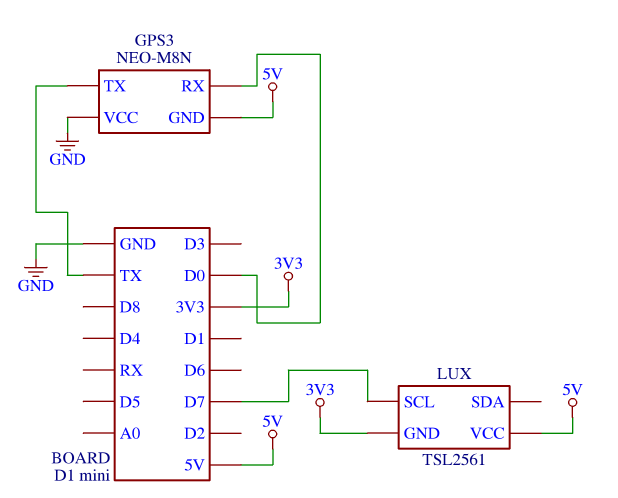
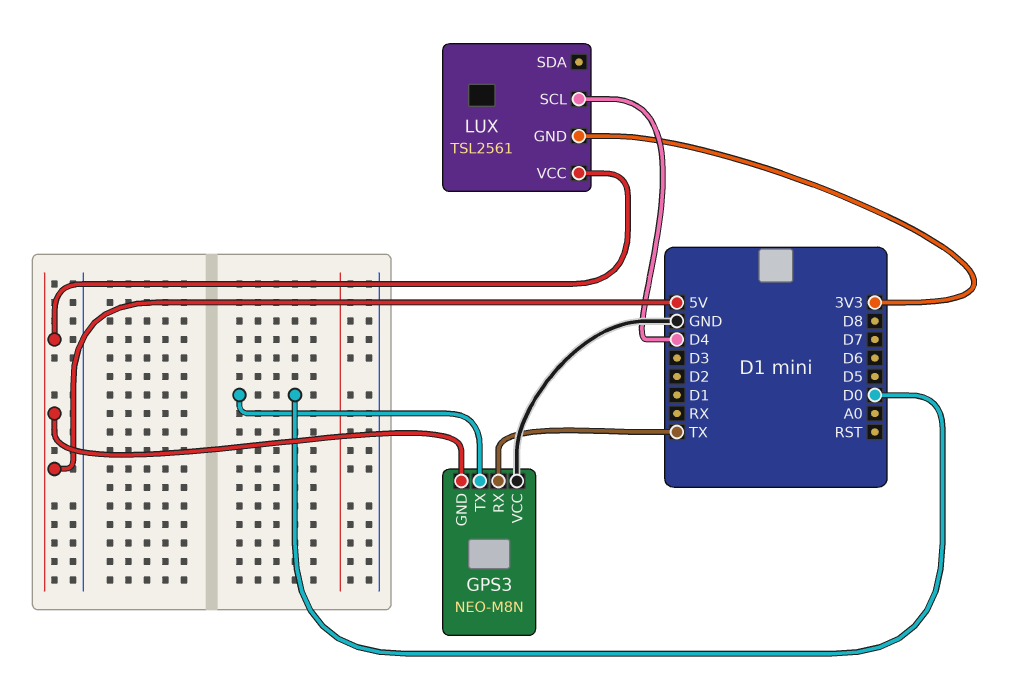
GPS3 pin RX: D0 -> TX
GPS3 pin TX: TX -> D0
LUX pin SCL: D7 -> D4

